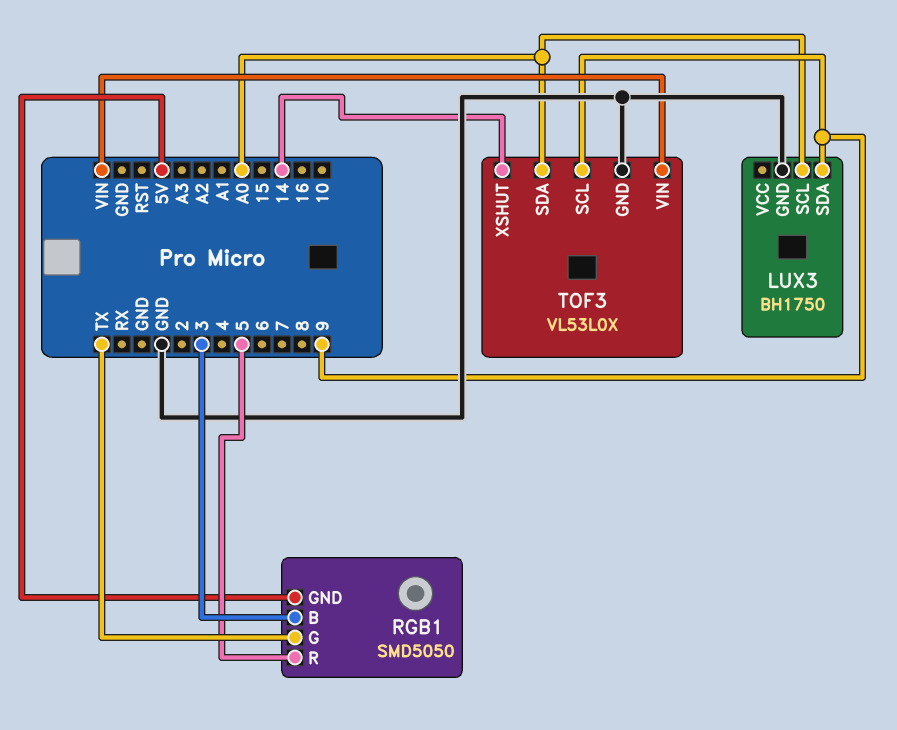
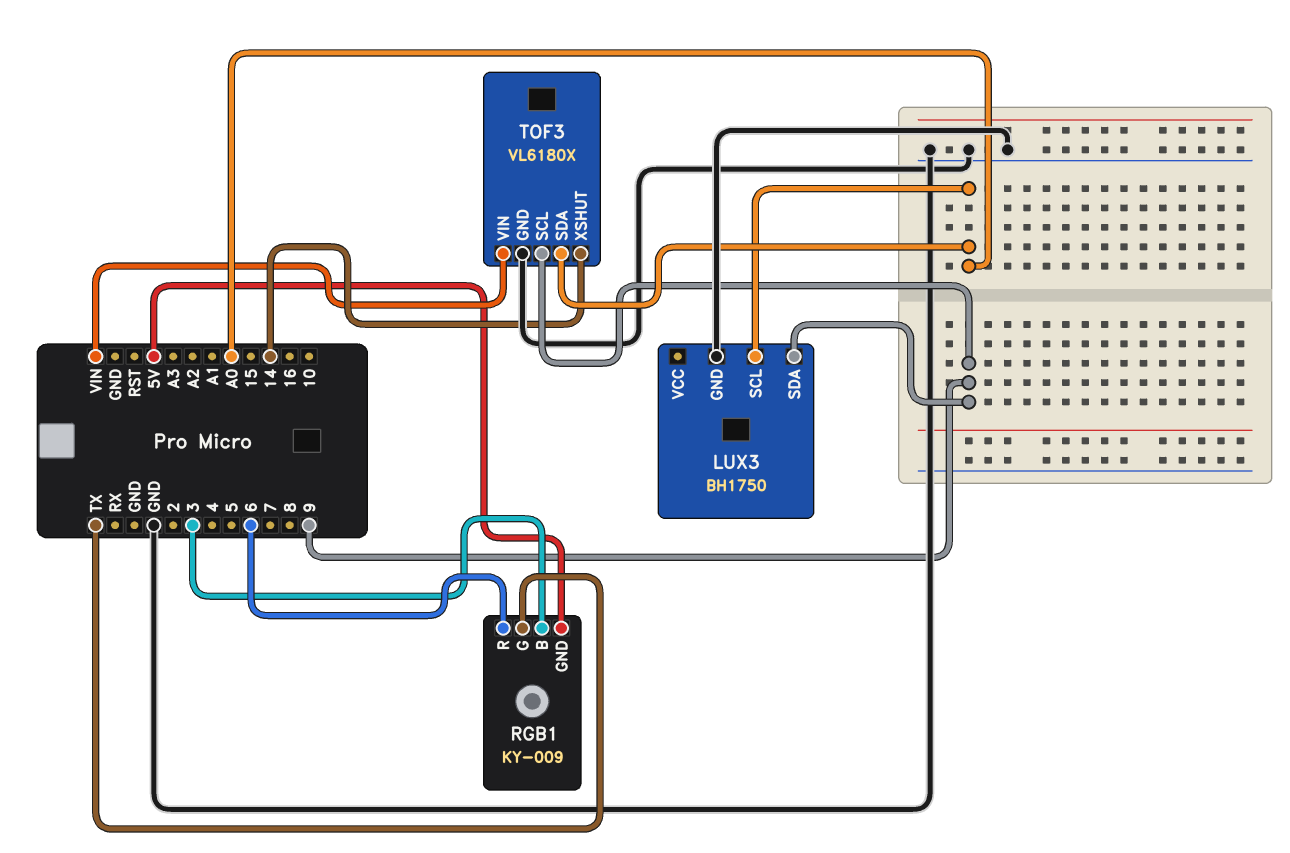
RGB1: SMD5050 -> KY-009
RGB1 pin R: 5 -> 6
TOF3: VL53L0X -> VL6180X

